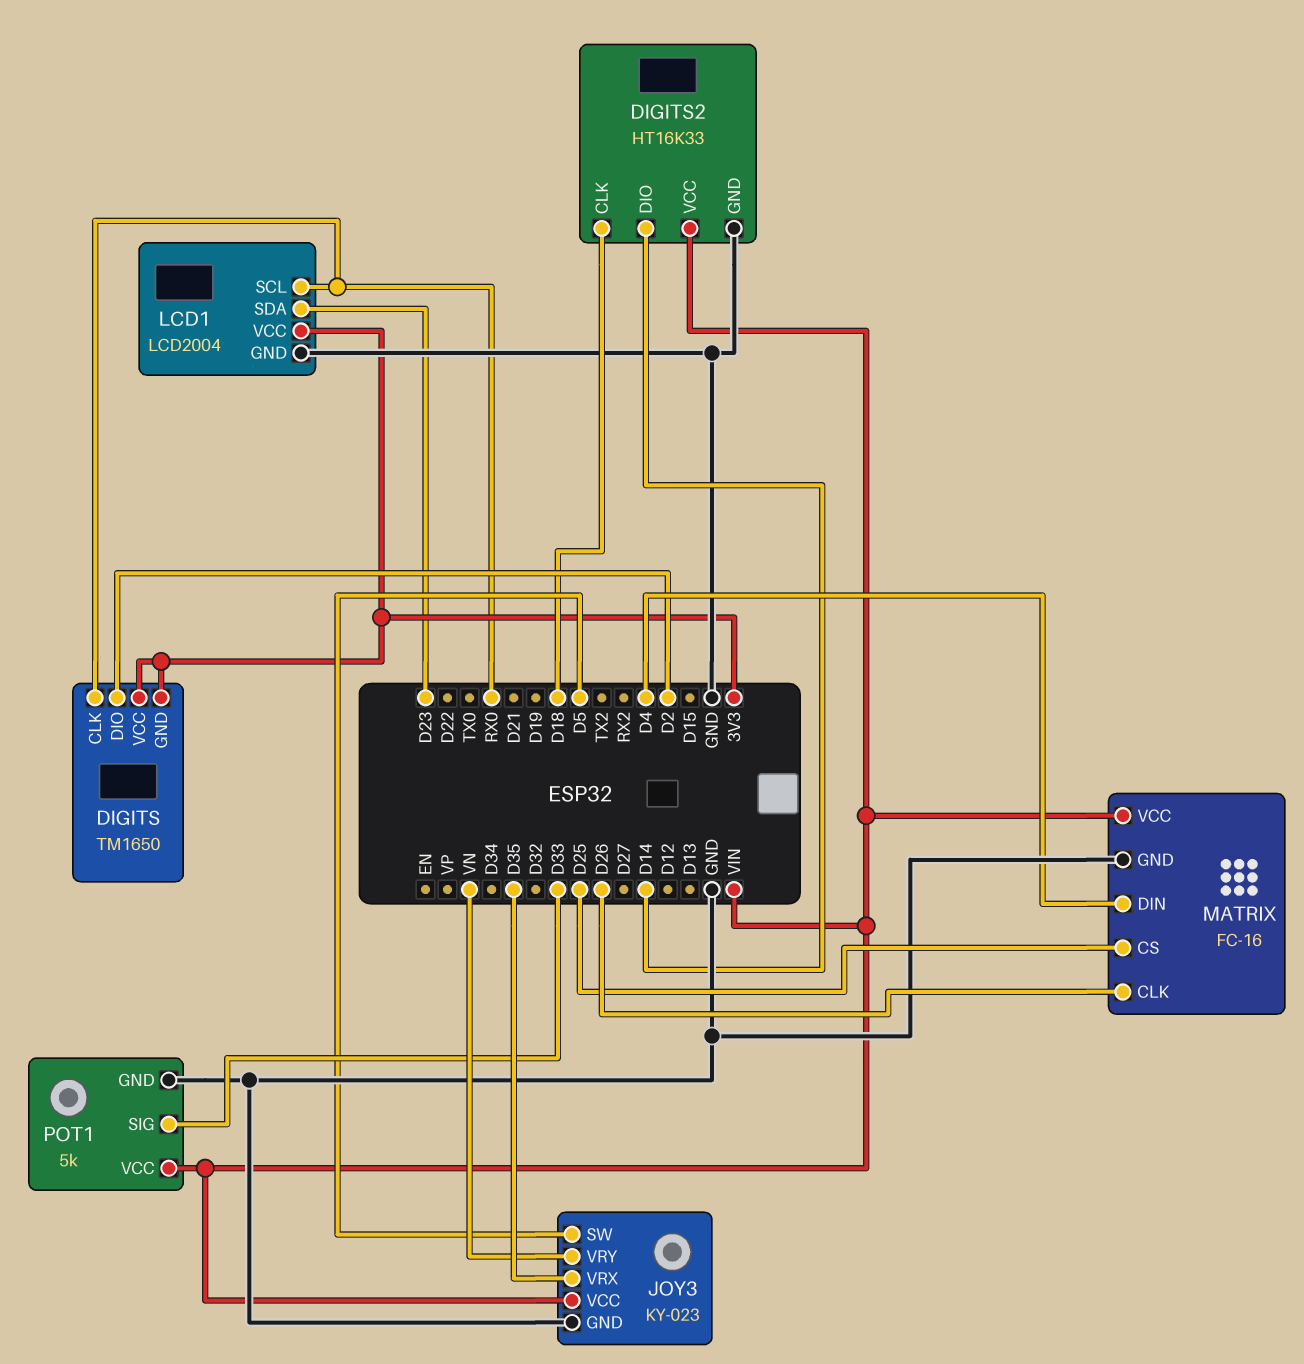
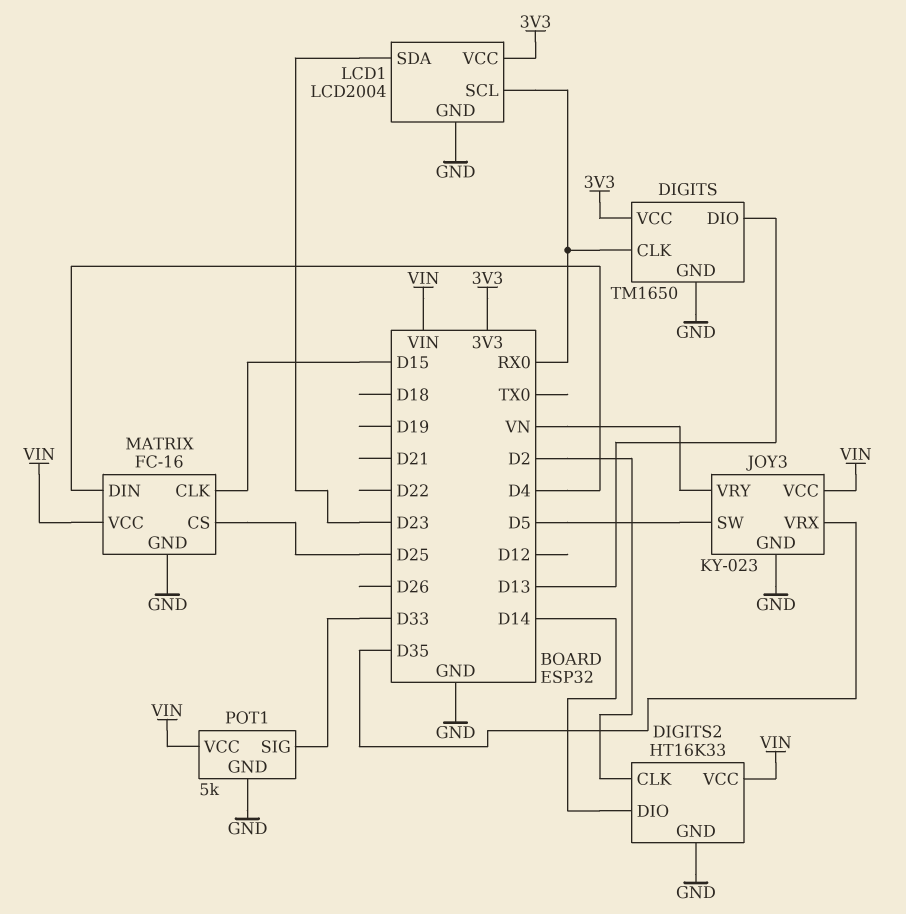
DIGITS pin DIO: D2 -> D13
DIGITS pin GND: 3V3 -> GND
DIGITS2 pin CLK: D18 -> D2
MATRIX pin CLK: D26 -> D15

